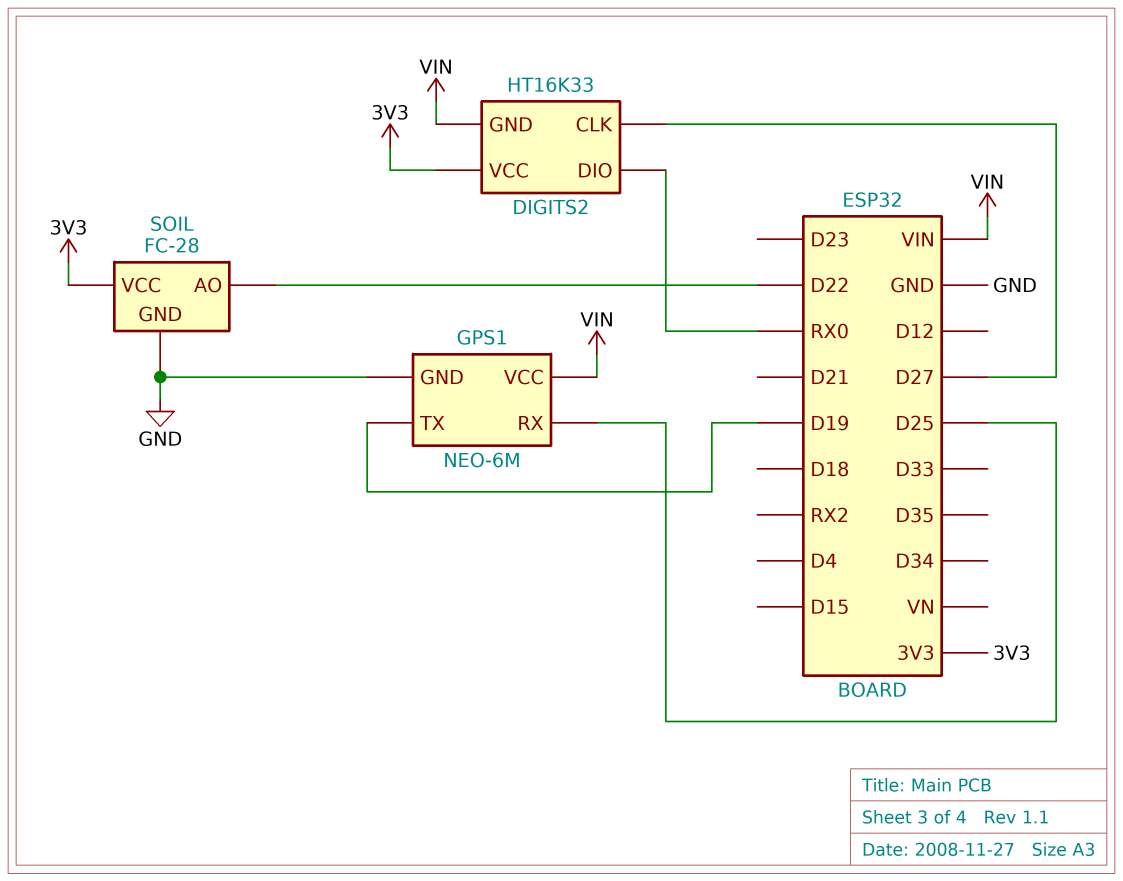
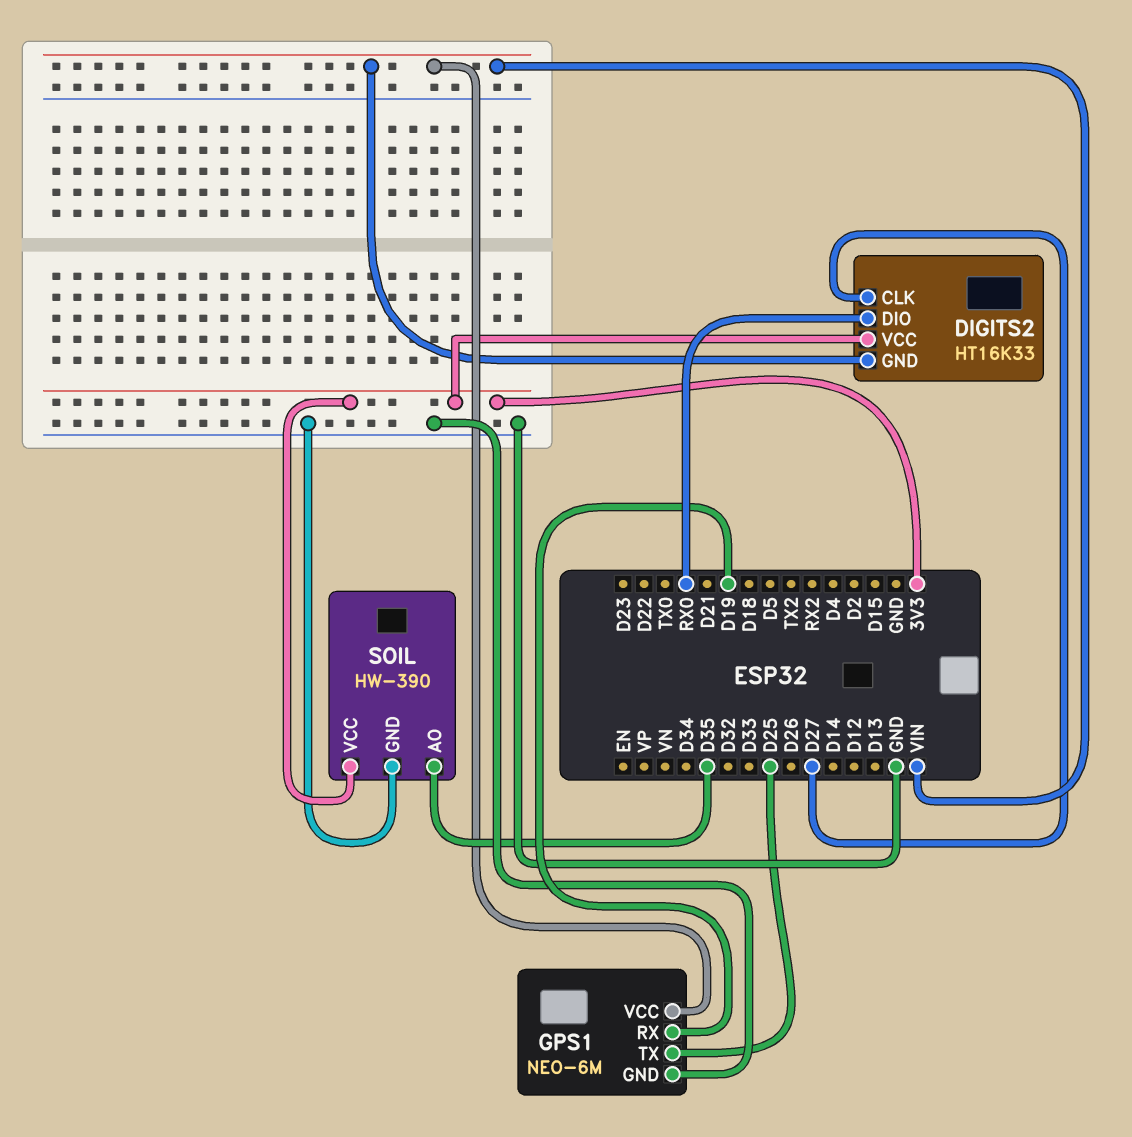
GPS1 pin RX: D25 -> D19
GPS1 pin TX: D19 -> D25
SOIL: FC-28 -> HW-390
SOIL pin AO: D22 -> D35

